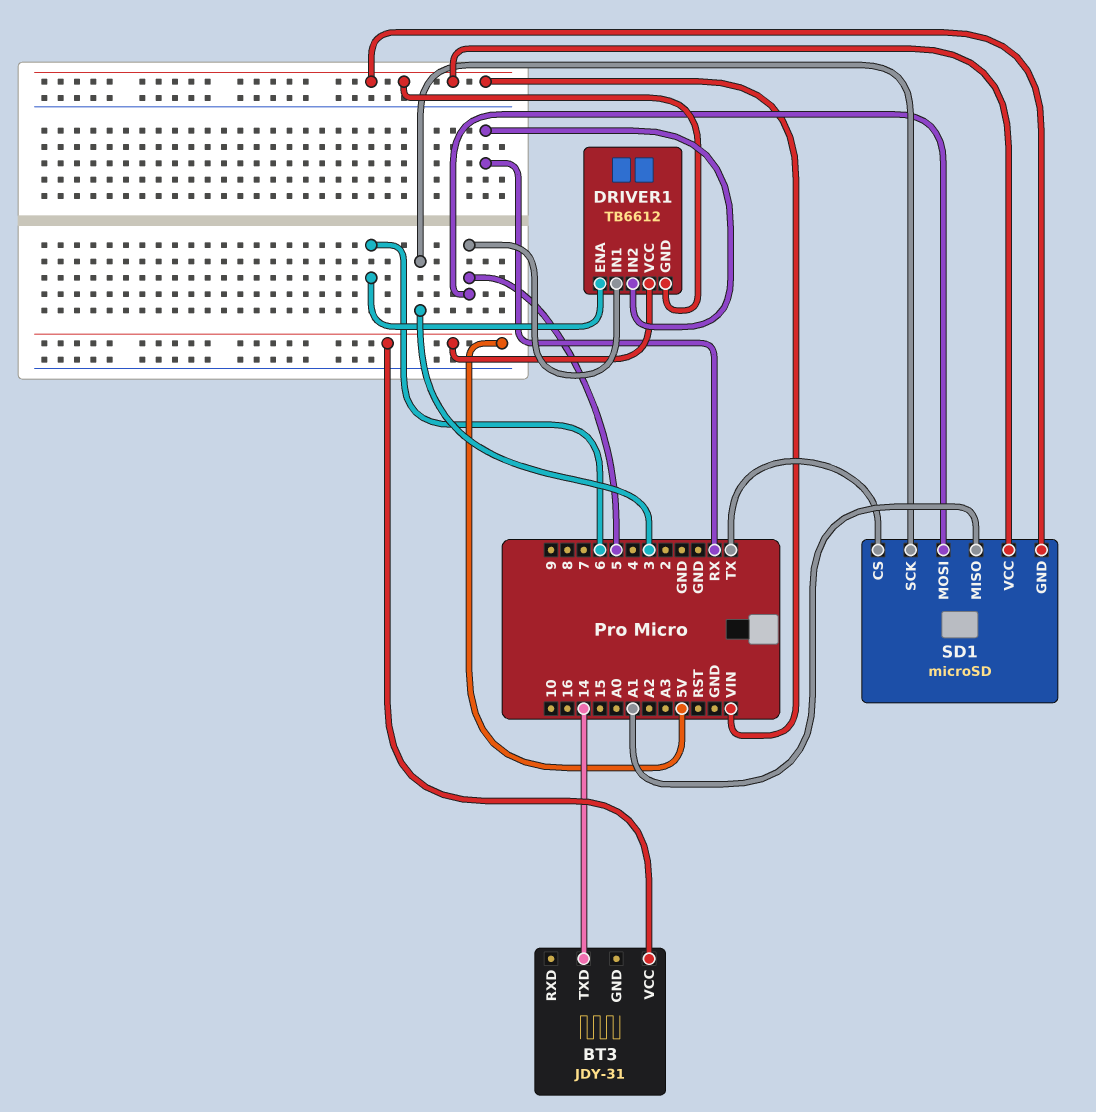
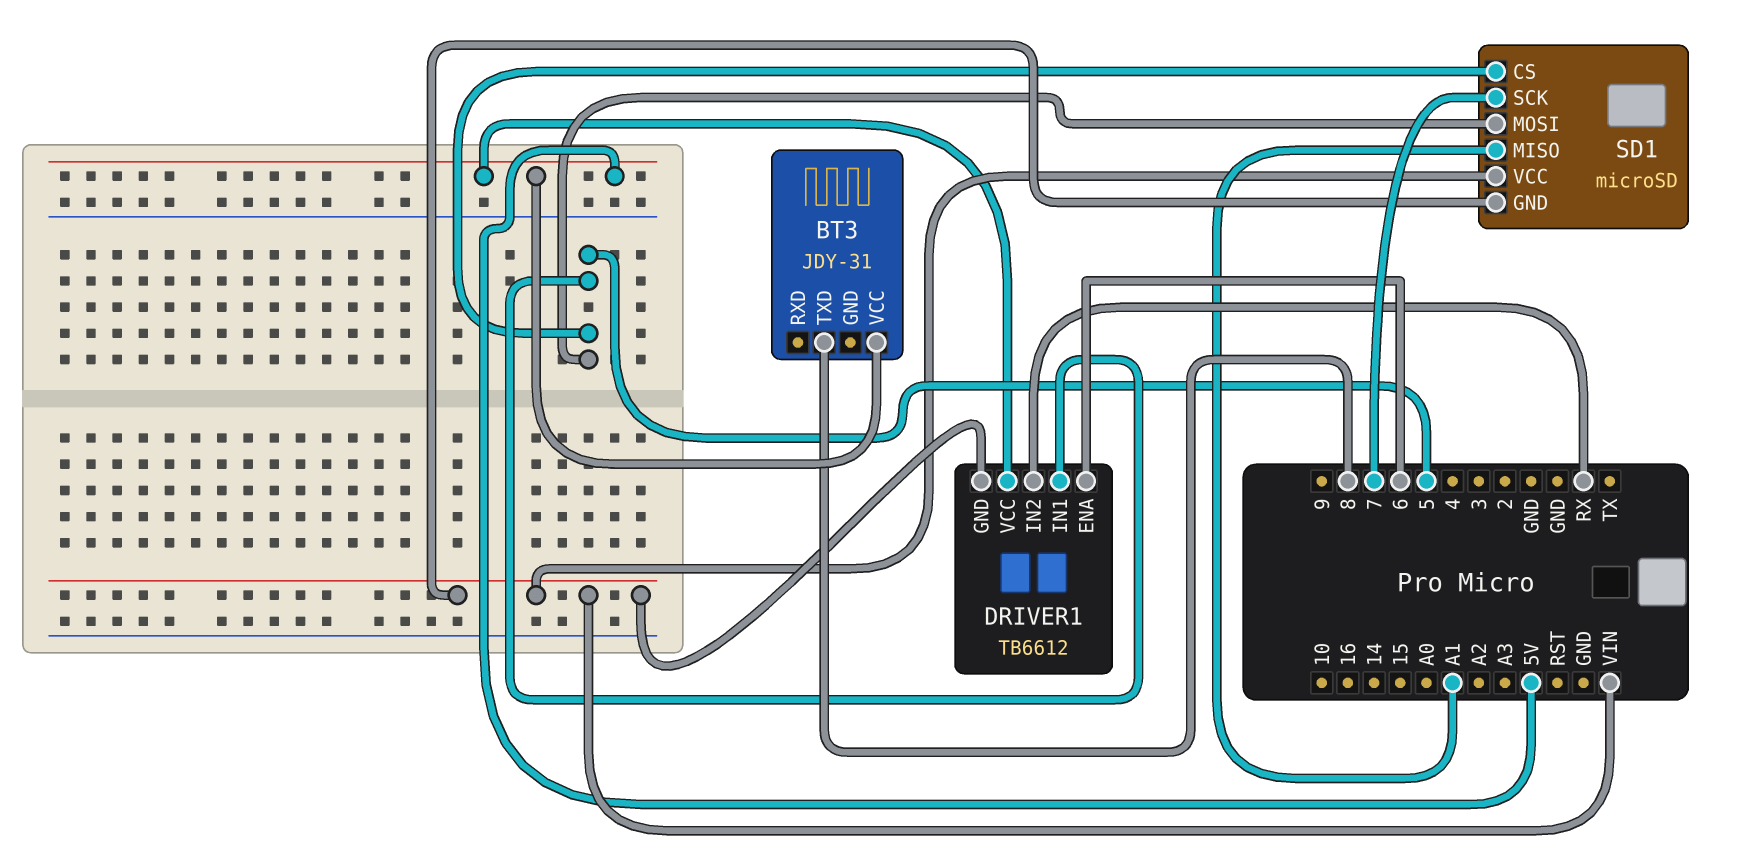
BT3 pin TXD: 14 -> 8
SD1 pin CS: TX -> 5
SD1 pin SCK: 3 -> 7

